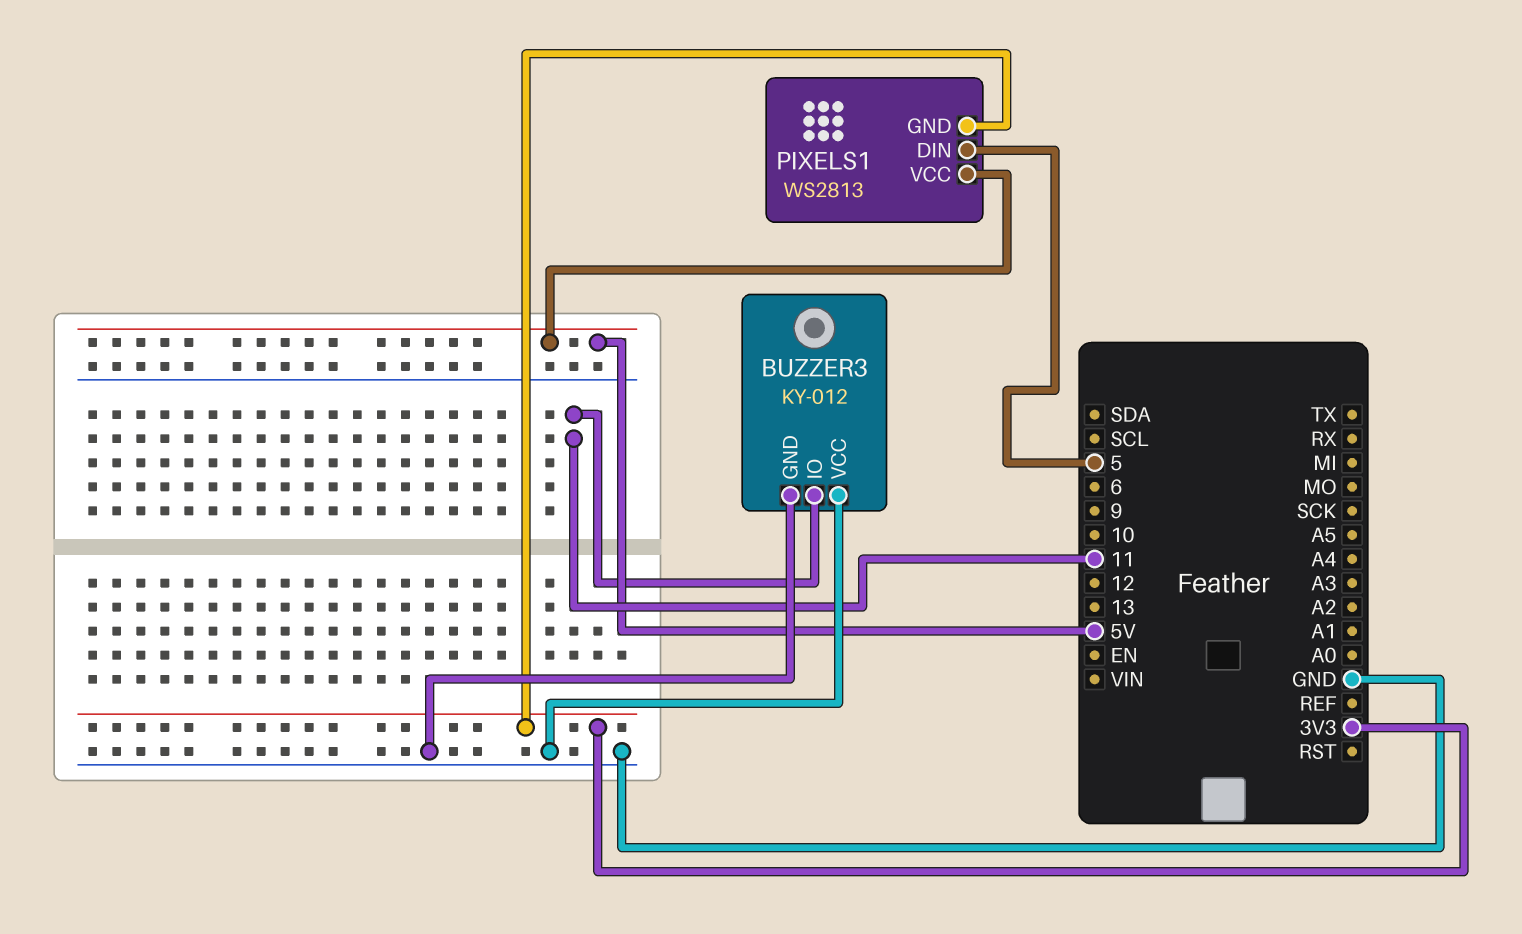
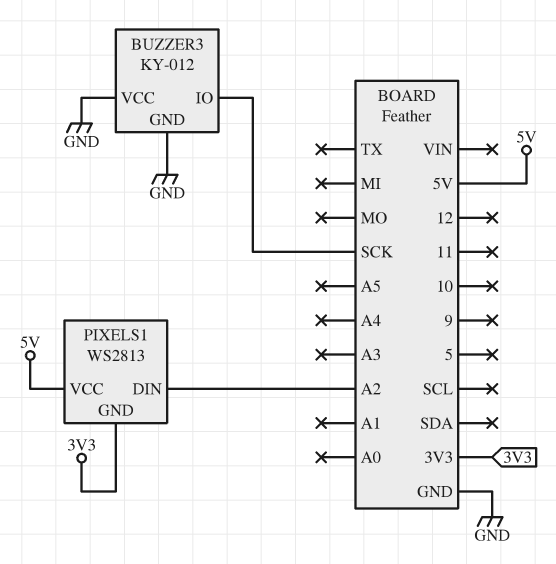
BUZZER3 pin IO: 11 -> SCK
PIXELS1 pin DIN: 5 -> A2

